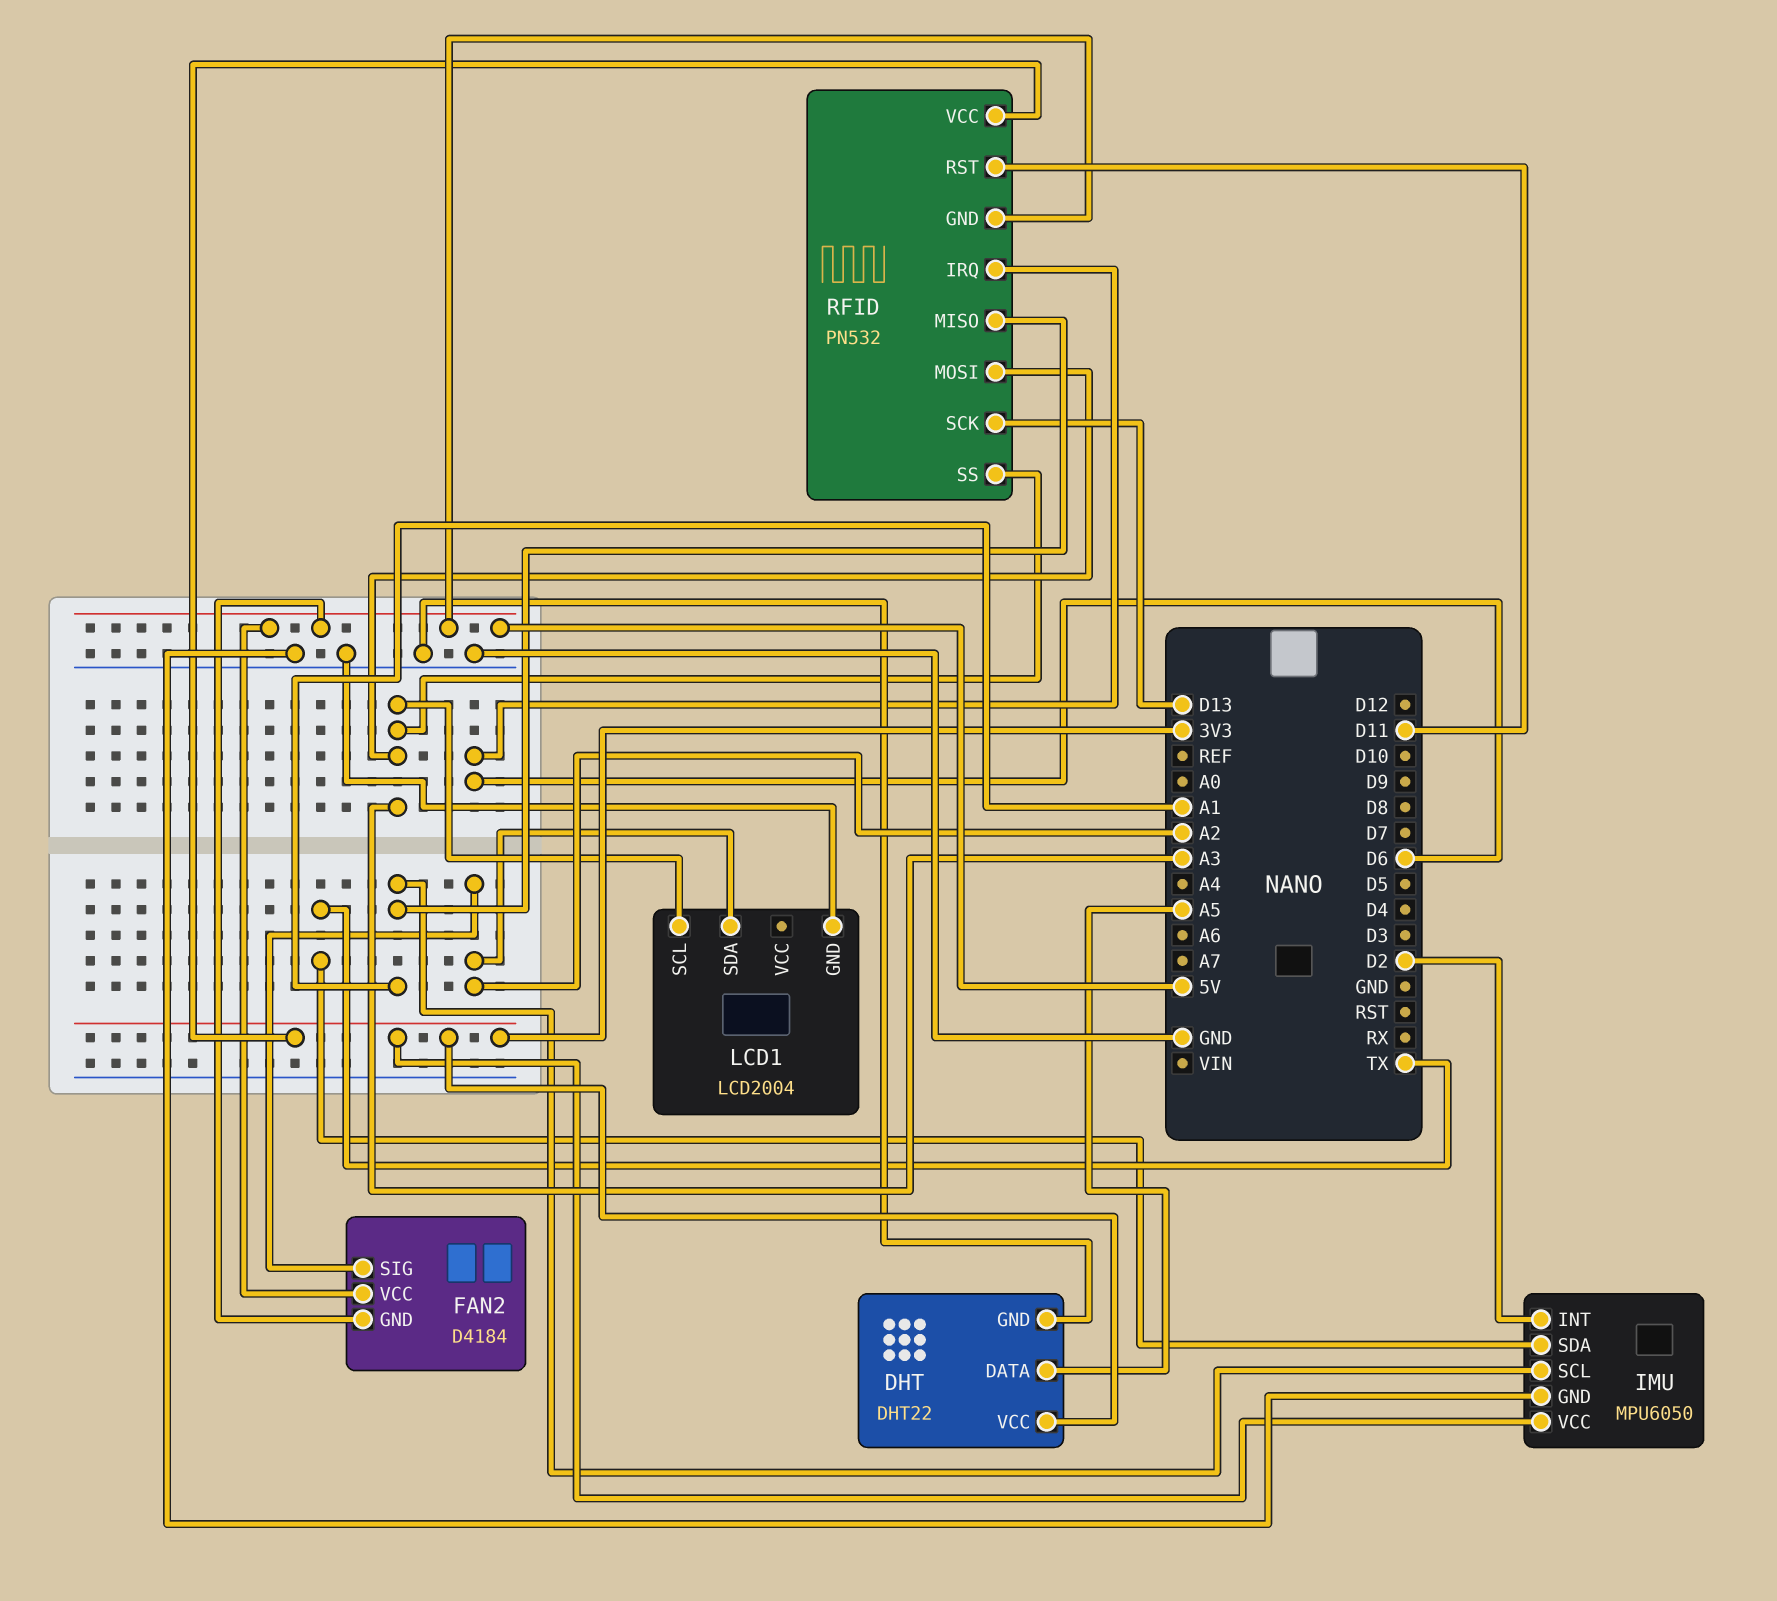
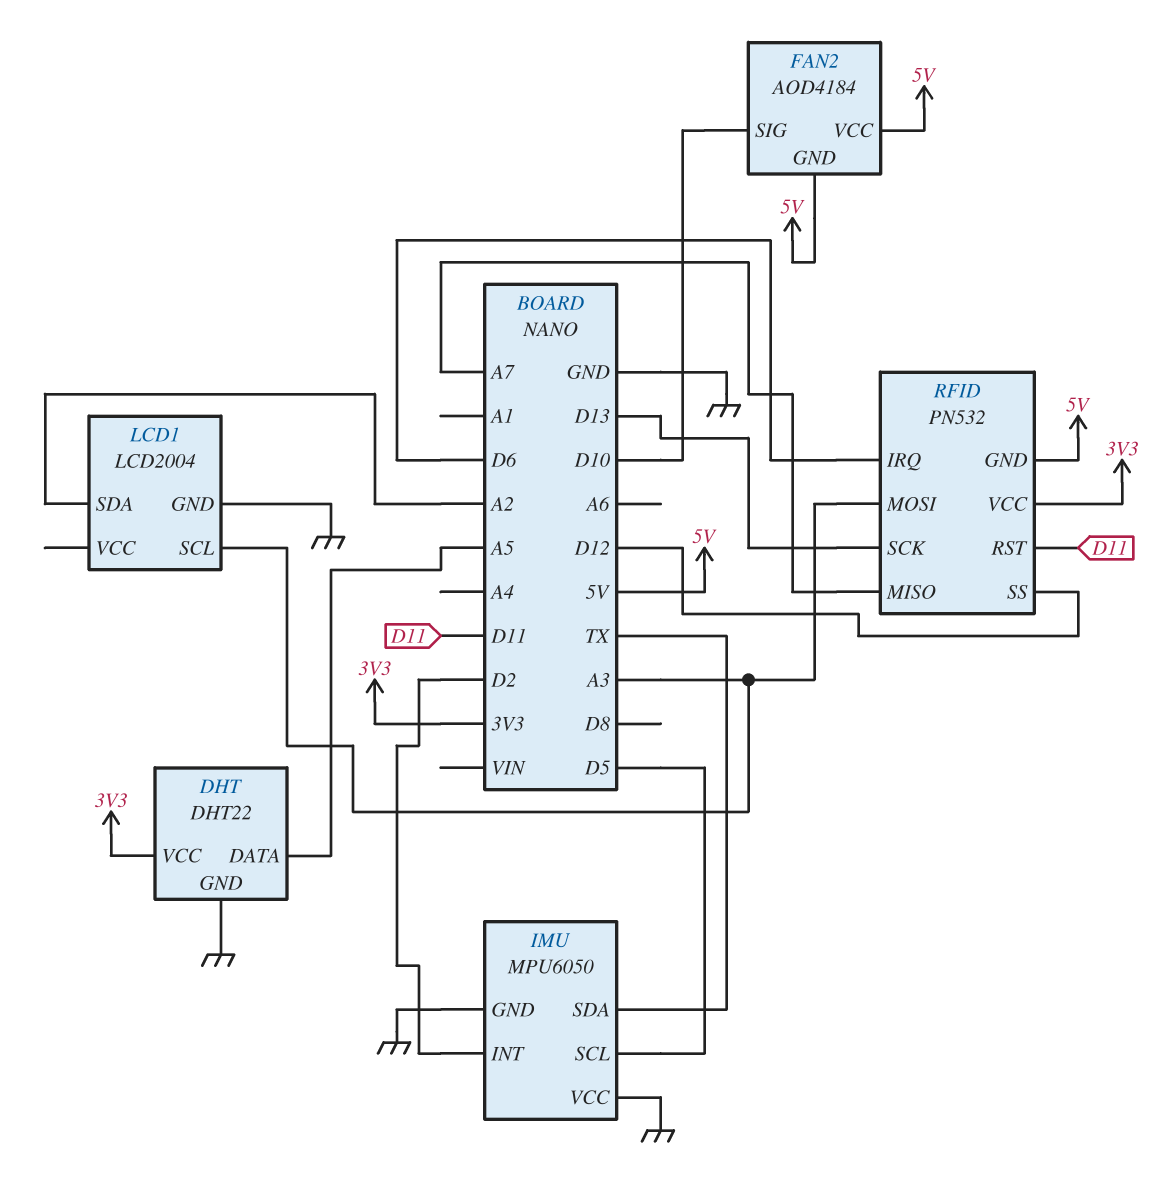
FAN2: D4184 -> AOD4184
FAN2 pin SIG: A2 -> D10
IMU pin SCL: A1 -> D5
IMU pin VCC: 3V3 -> GND
RFID pin MISO: A1 -> A7
RFID pin SS: A3 -> D12

